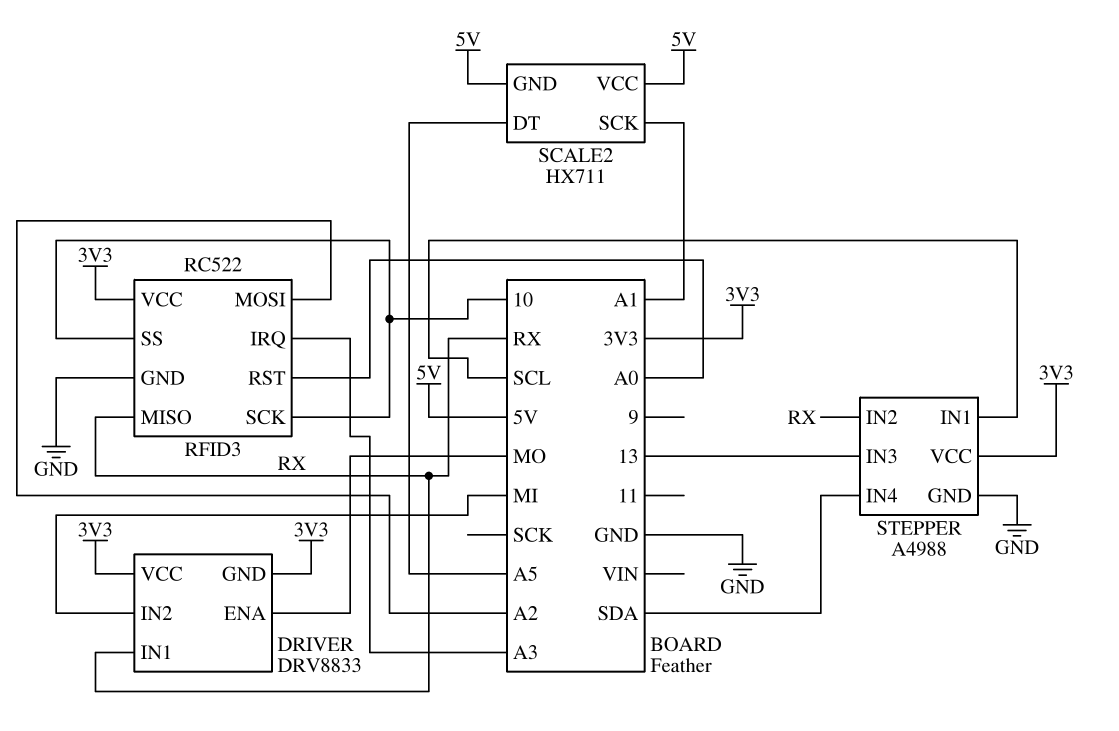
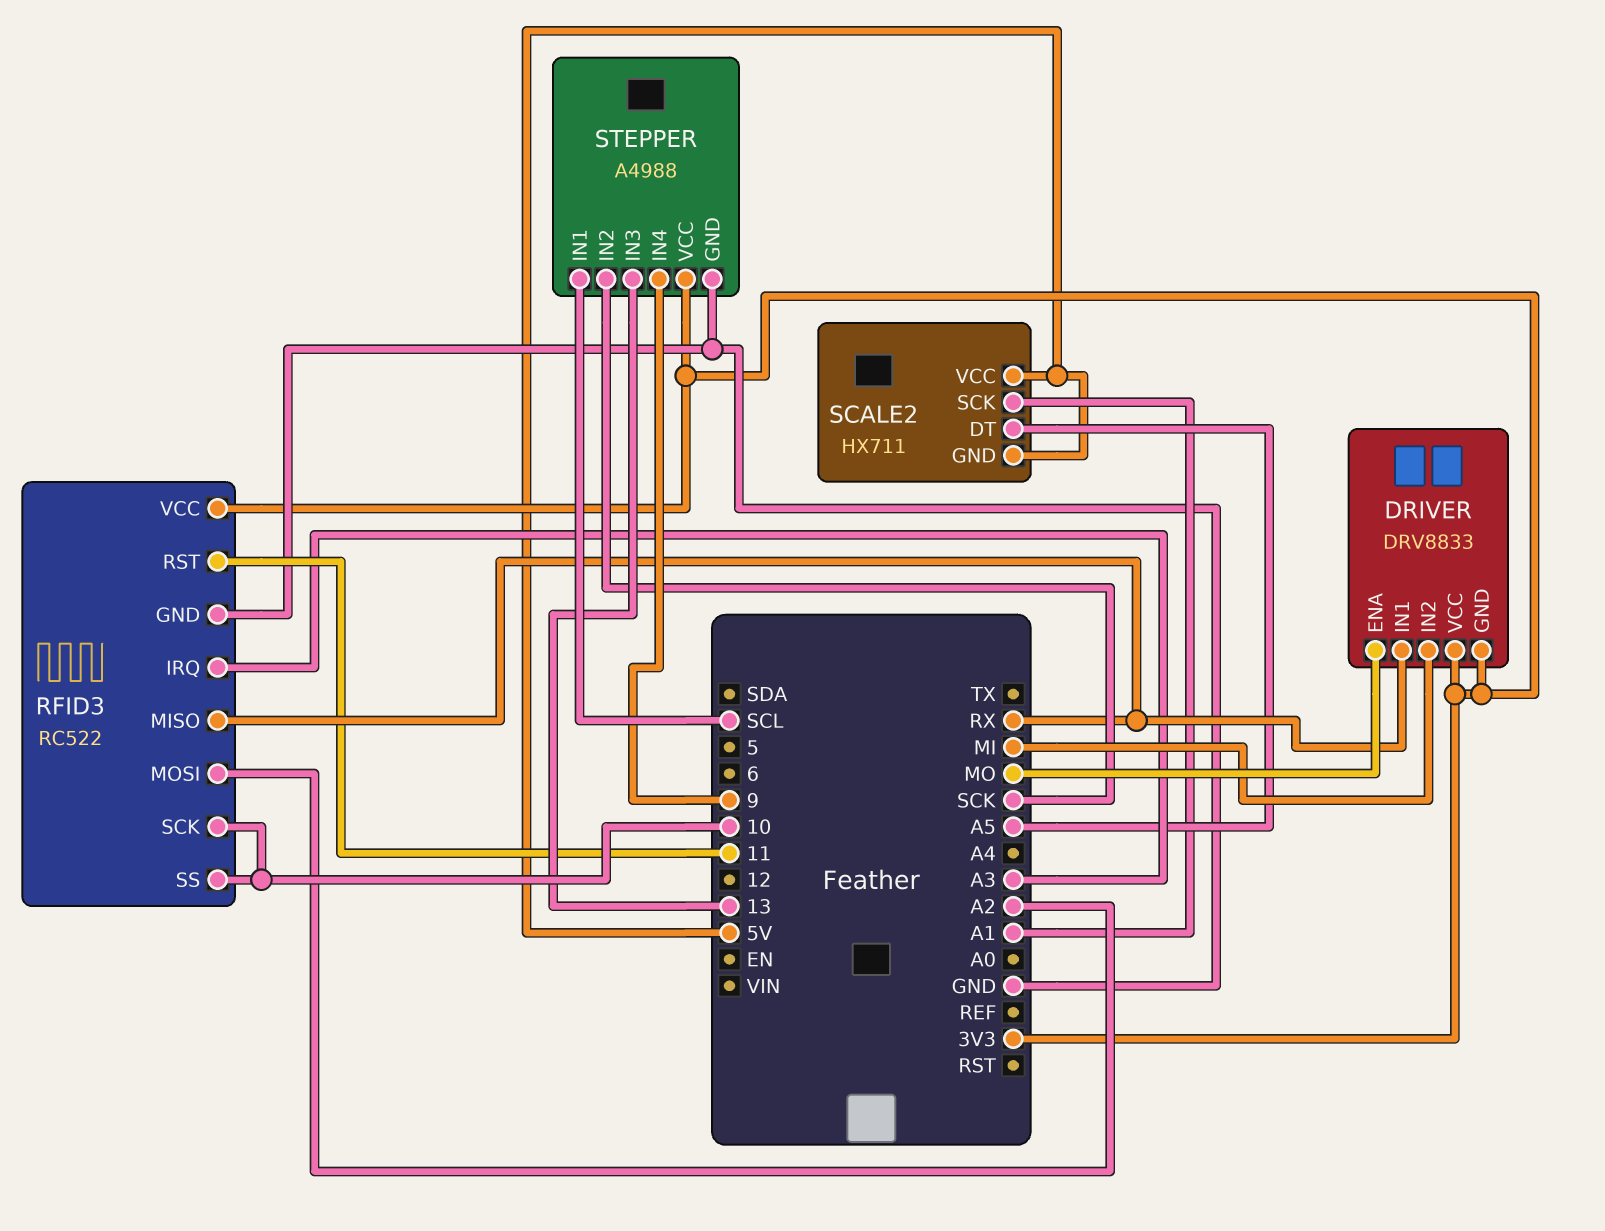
RFID3 pin RST: A0 -> 11
STEPPER pin IN2: RX -> SCK
STEPPER pin IN4: SDA -> 9

